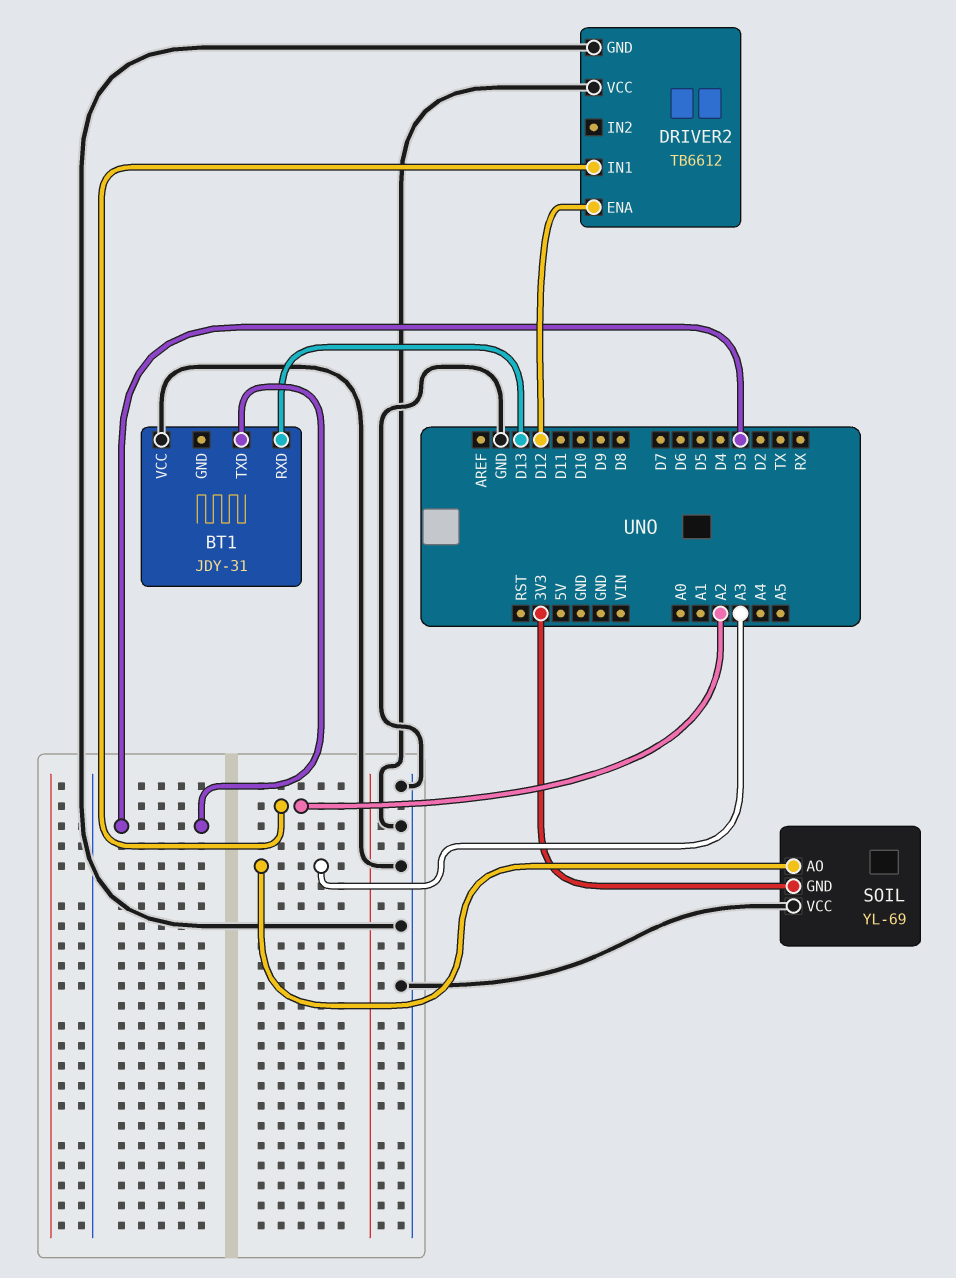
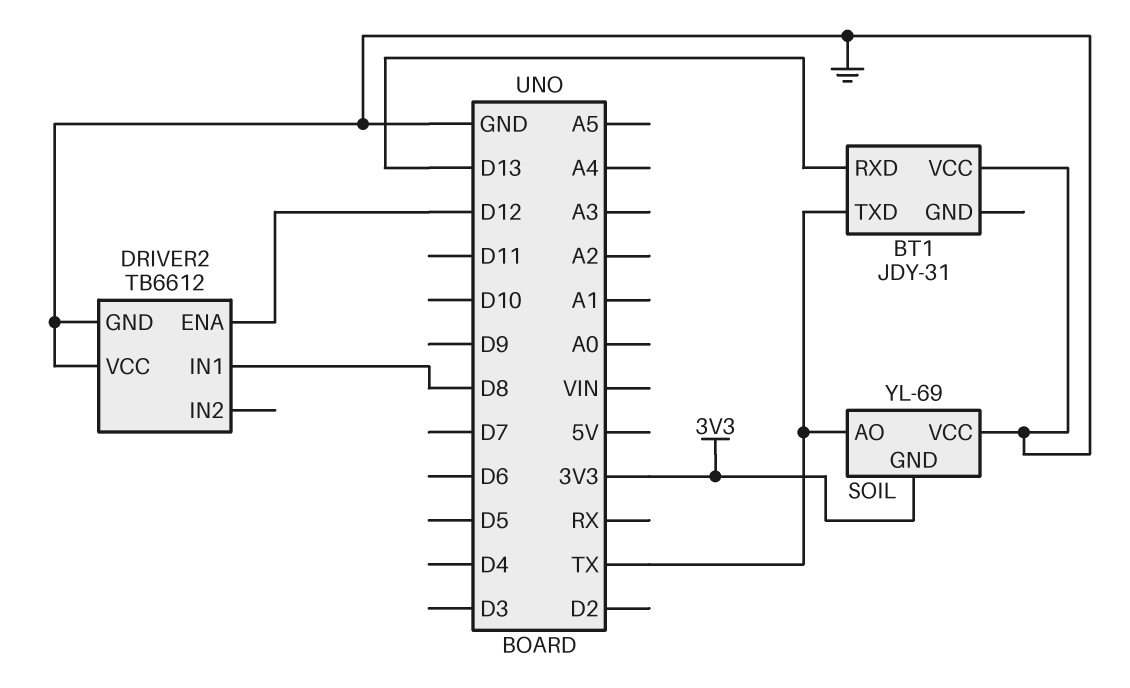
BT1 pin TXD: D3 -> TX
DRIVER2 pin IN1: A2 -> D8
SOIL pin AO: A3 -> TX

